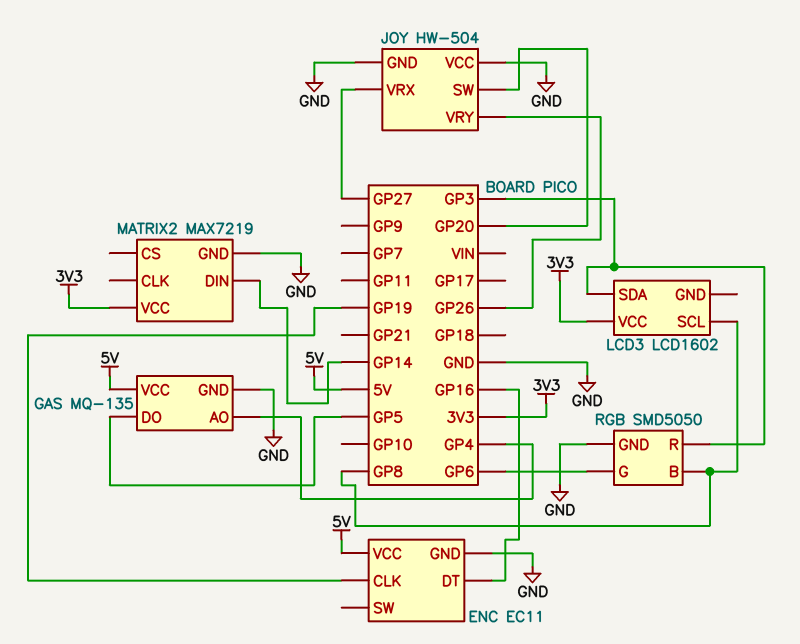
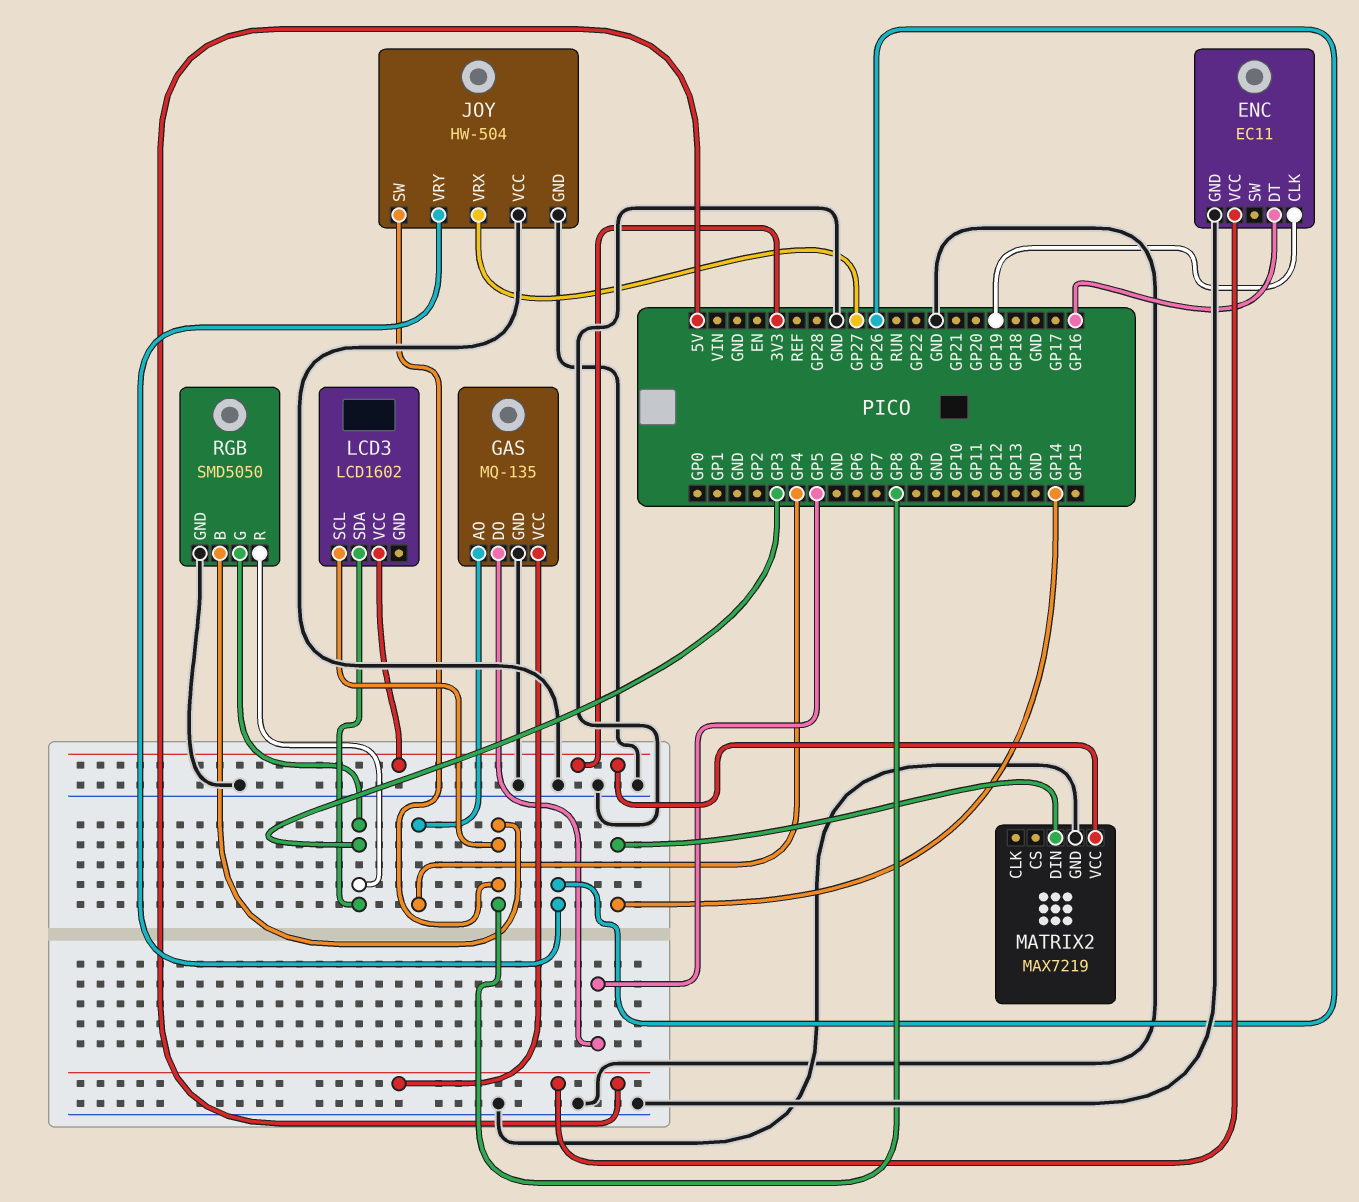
JOY pin SW: GP20 -> GP8
RGB pin G: GP6 -> GP3

